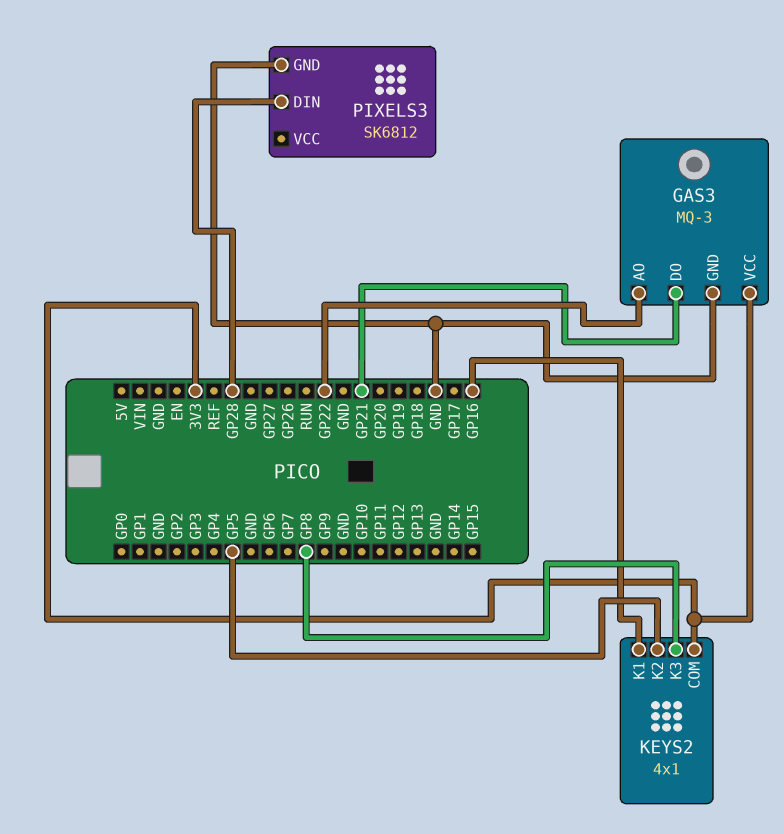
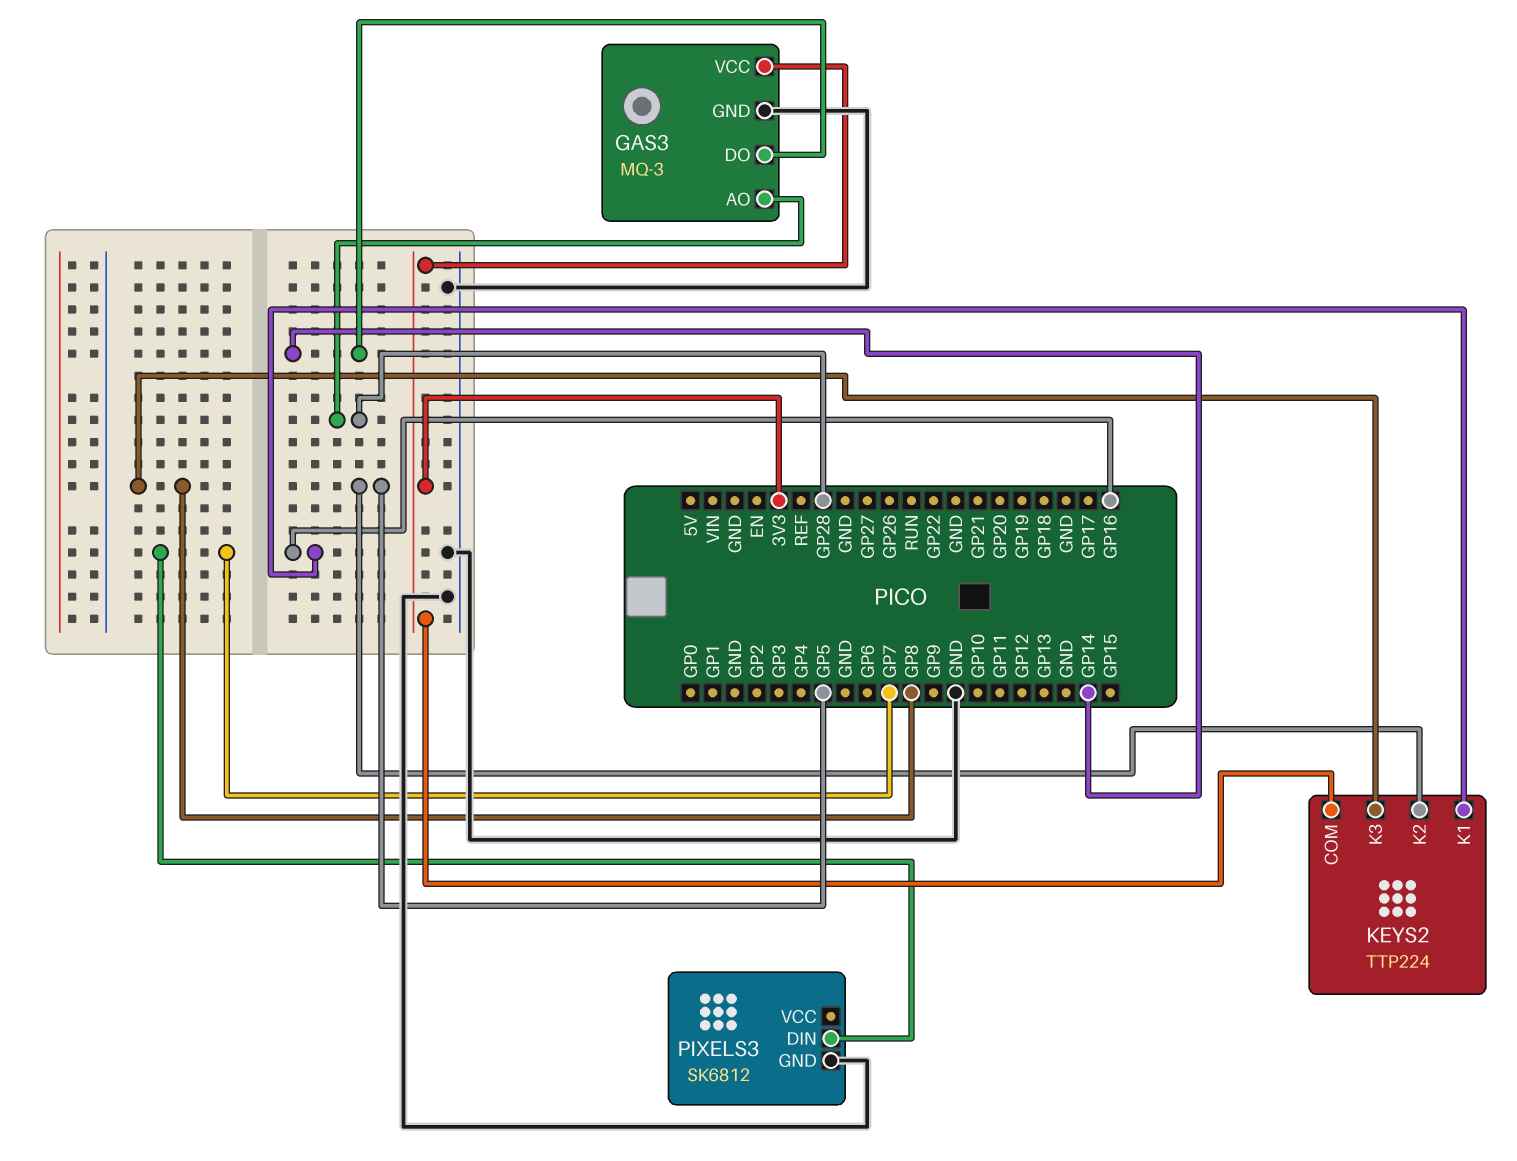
GAS3 pin AO: GP22 -> GP28
GAS3 pin DO: GP21 -> GP14
KEYS2: 4x1 -> TTP224
PIXELS3 pin DIN: GP28 -> GP7

